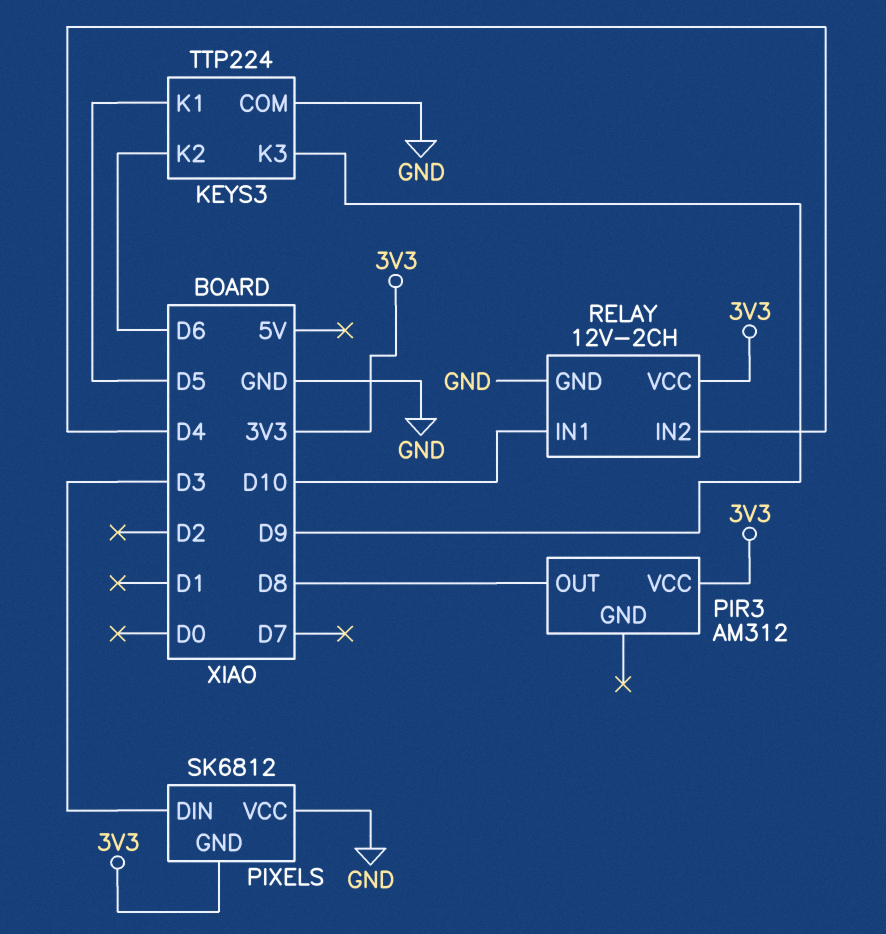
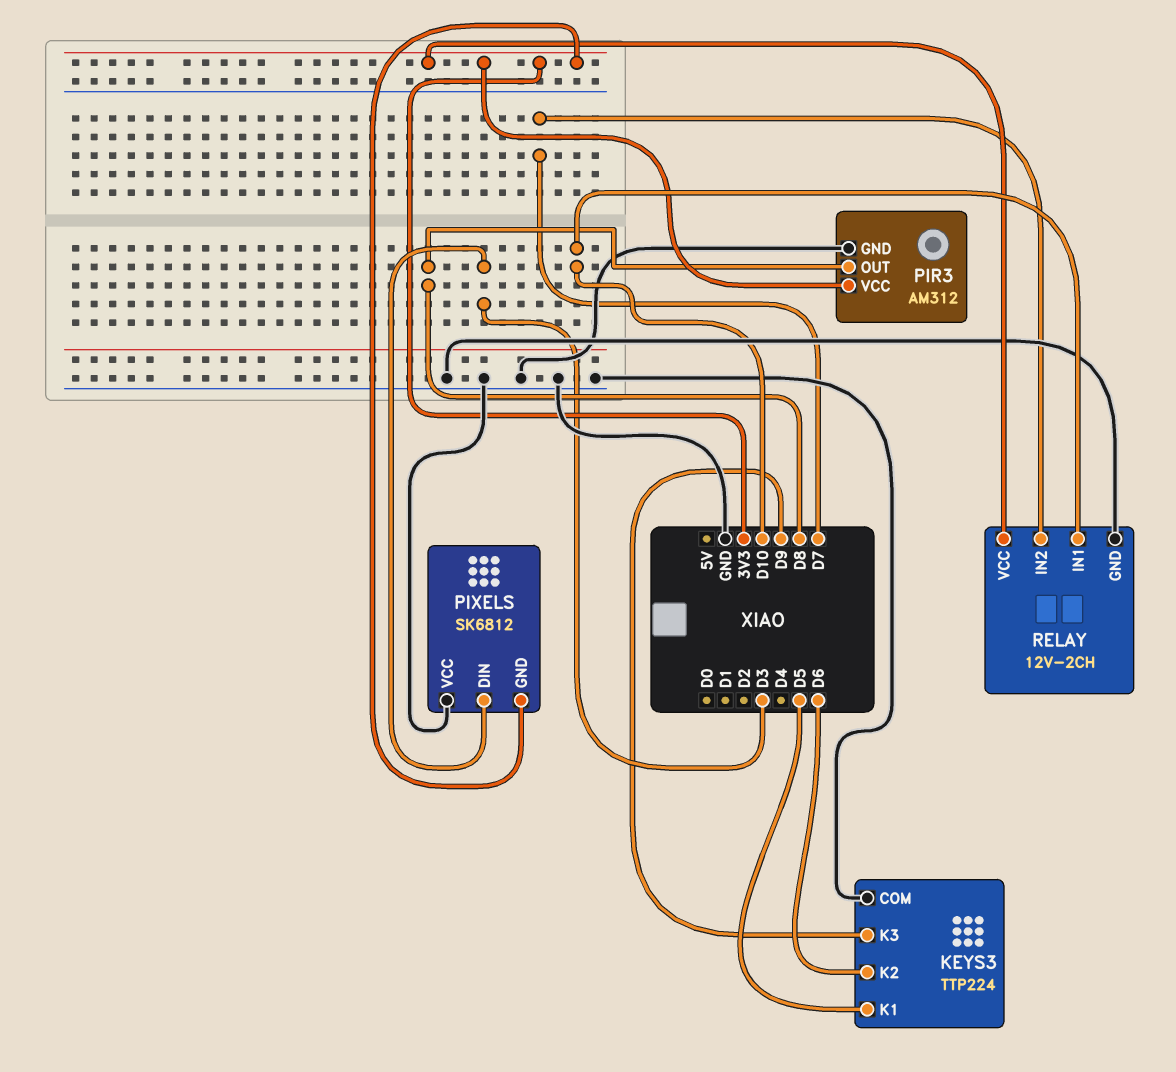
PIR3 pin GND: none -> GND
RELAY pin IN2: D4 -> D7

